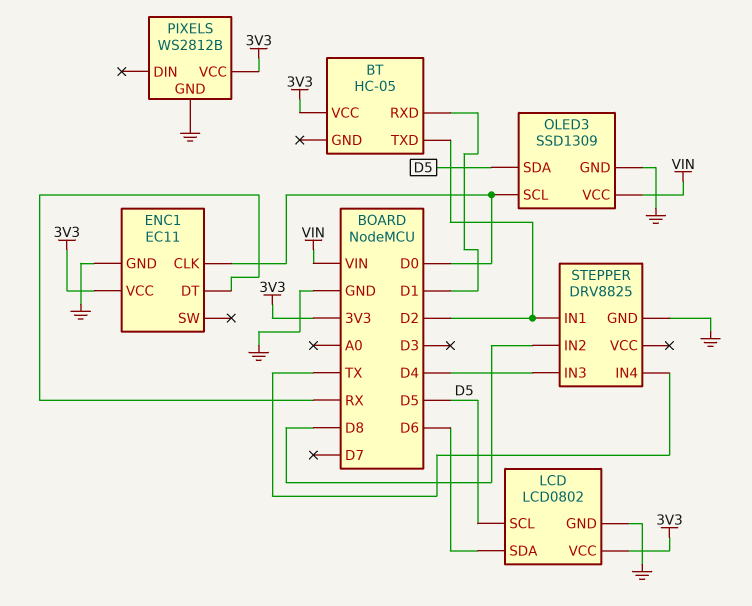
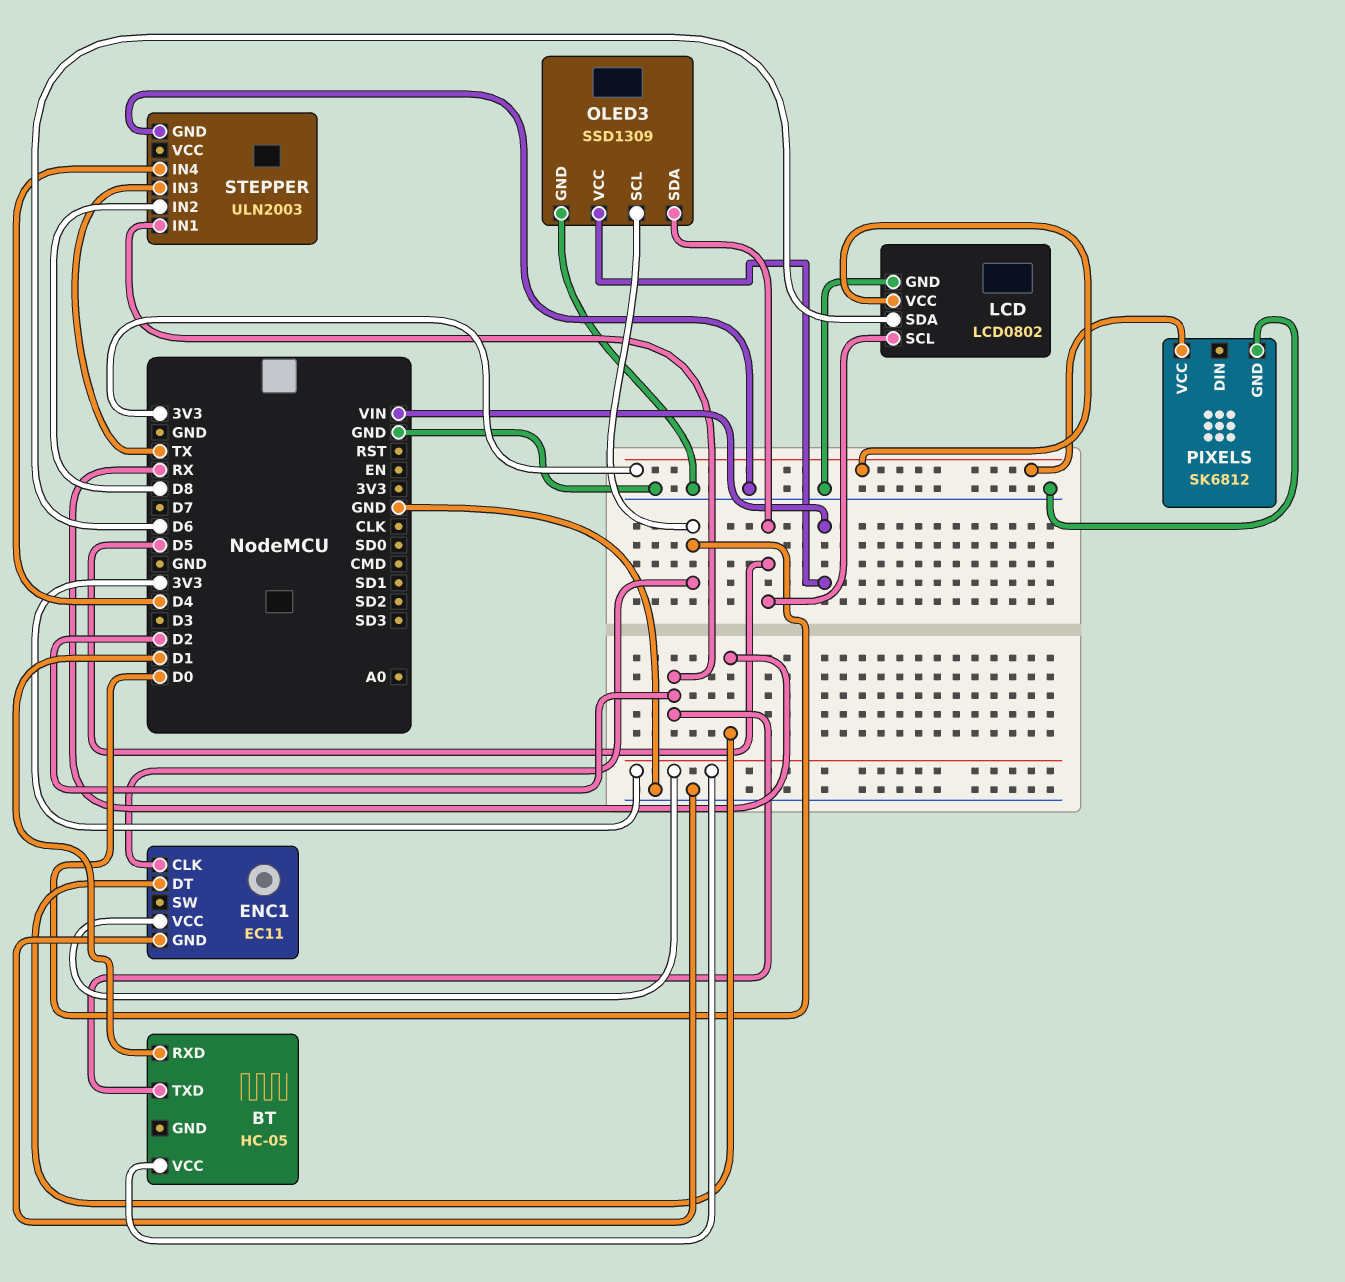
PIXELS: WS2812B -> SK6812
STEPPER: DRV8825 -> ULN2003
STEPPER pin IN3: D4 -> TX
STEPPER pin IN4: TX -> D4

